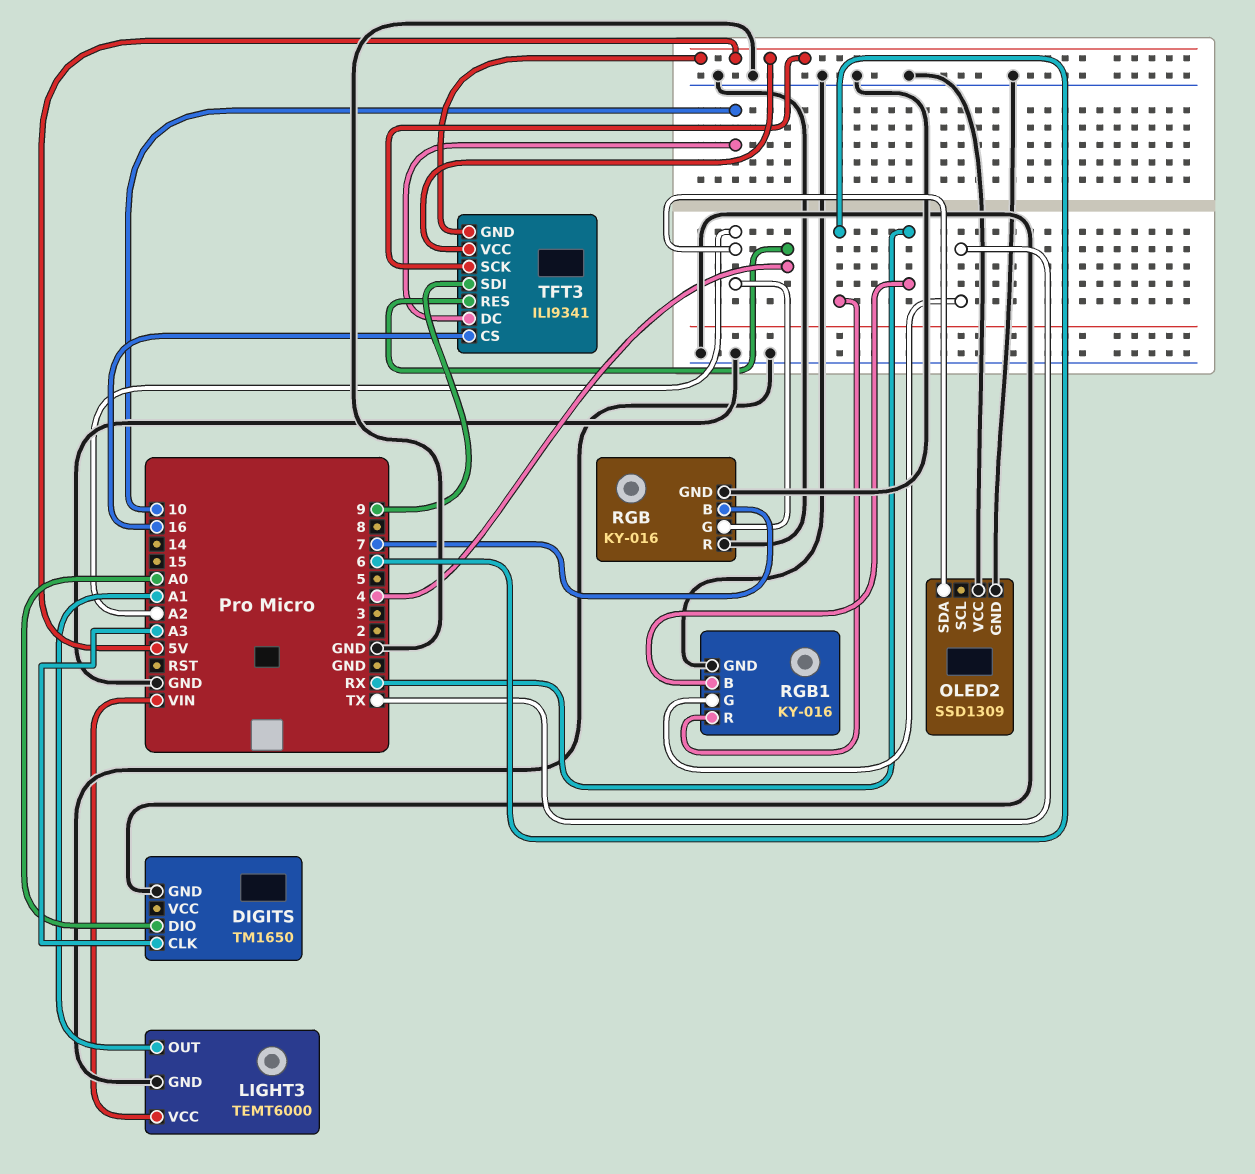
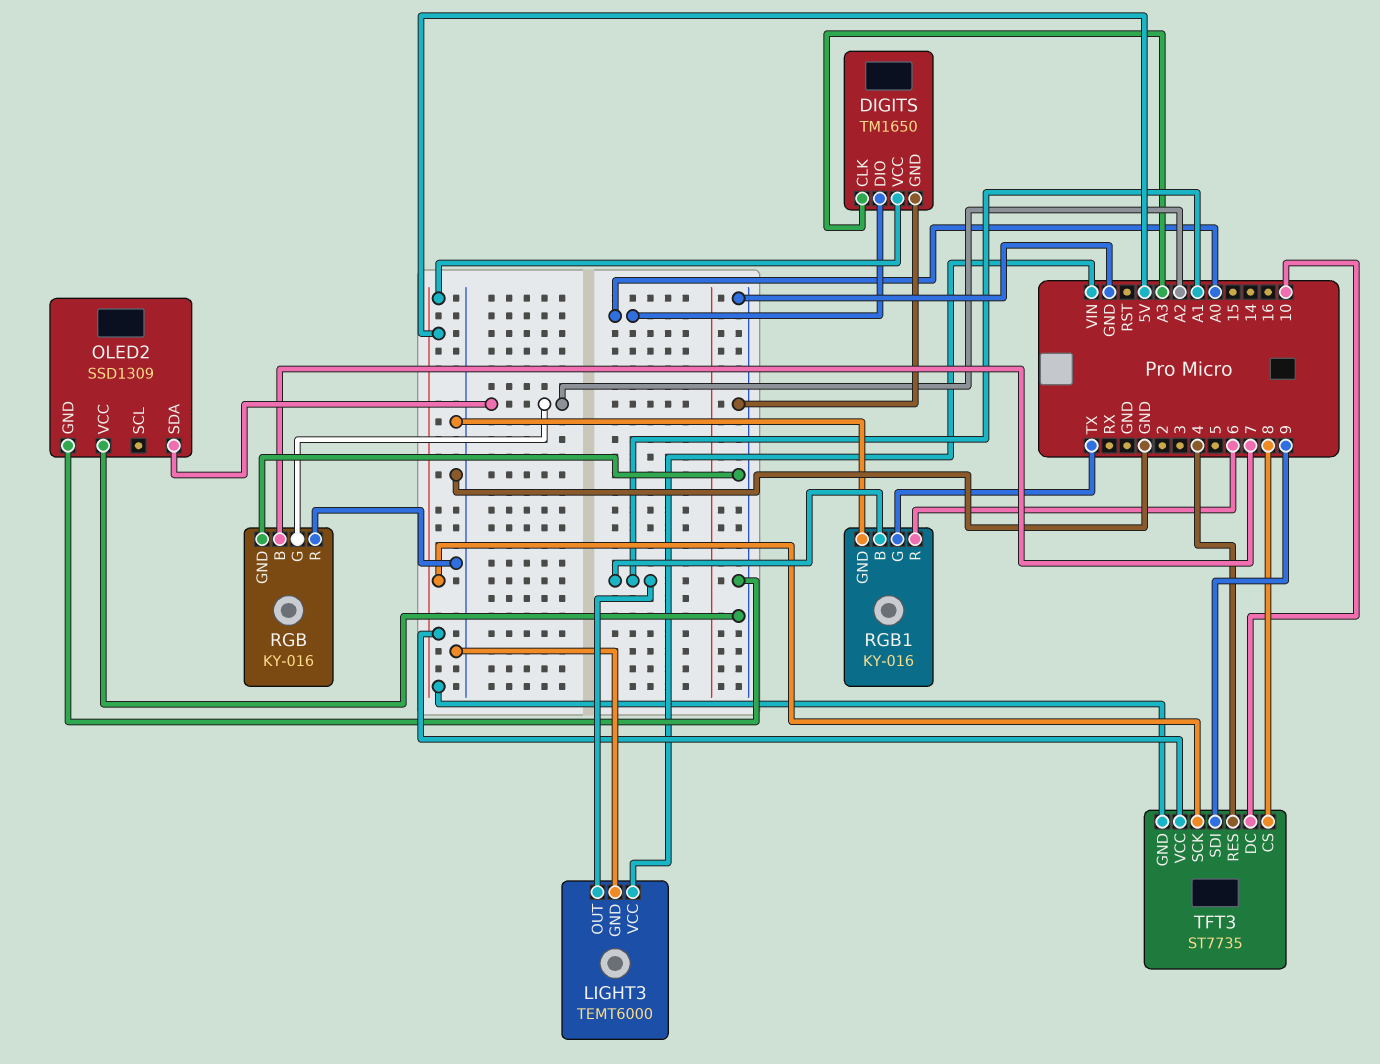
DIGITS pin VCC: none -> 5V
RGB1 pin B: RX -> A1
TFT3: ILI9341 -> ST7735
TFT3 pin CS: 16 -> 8

